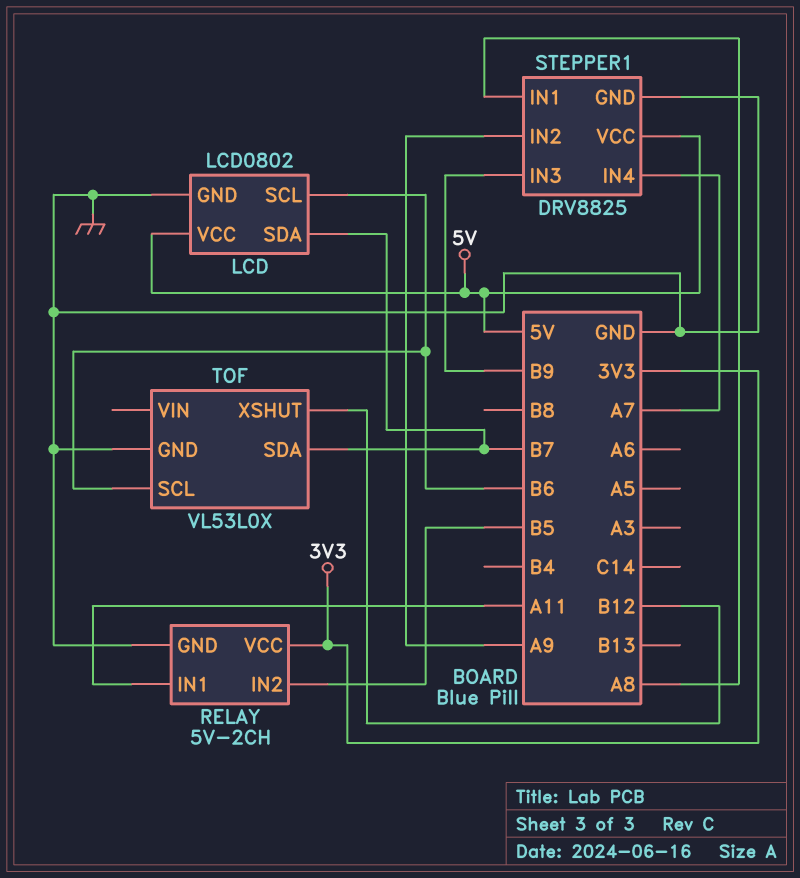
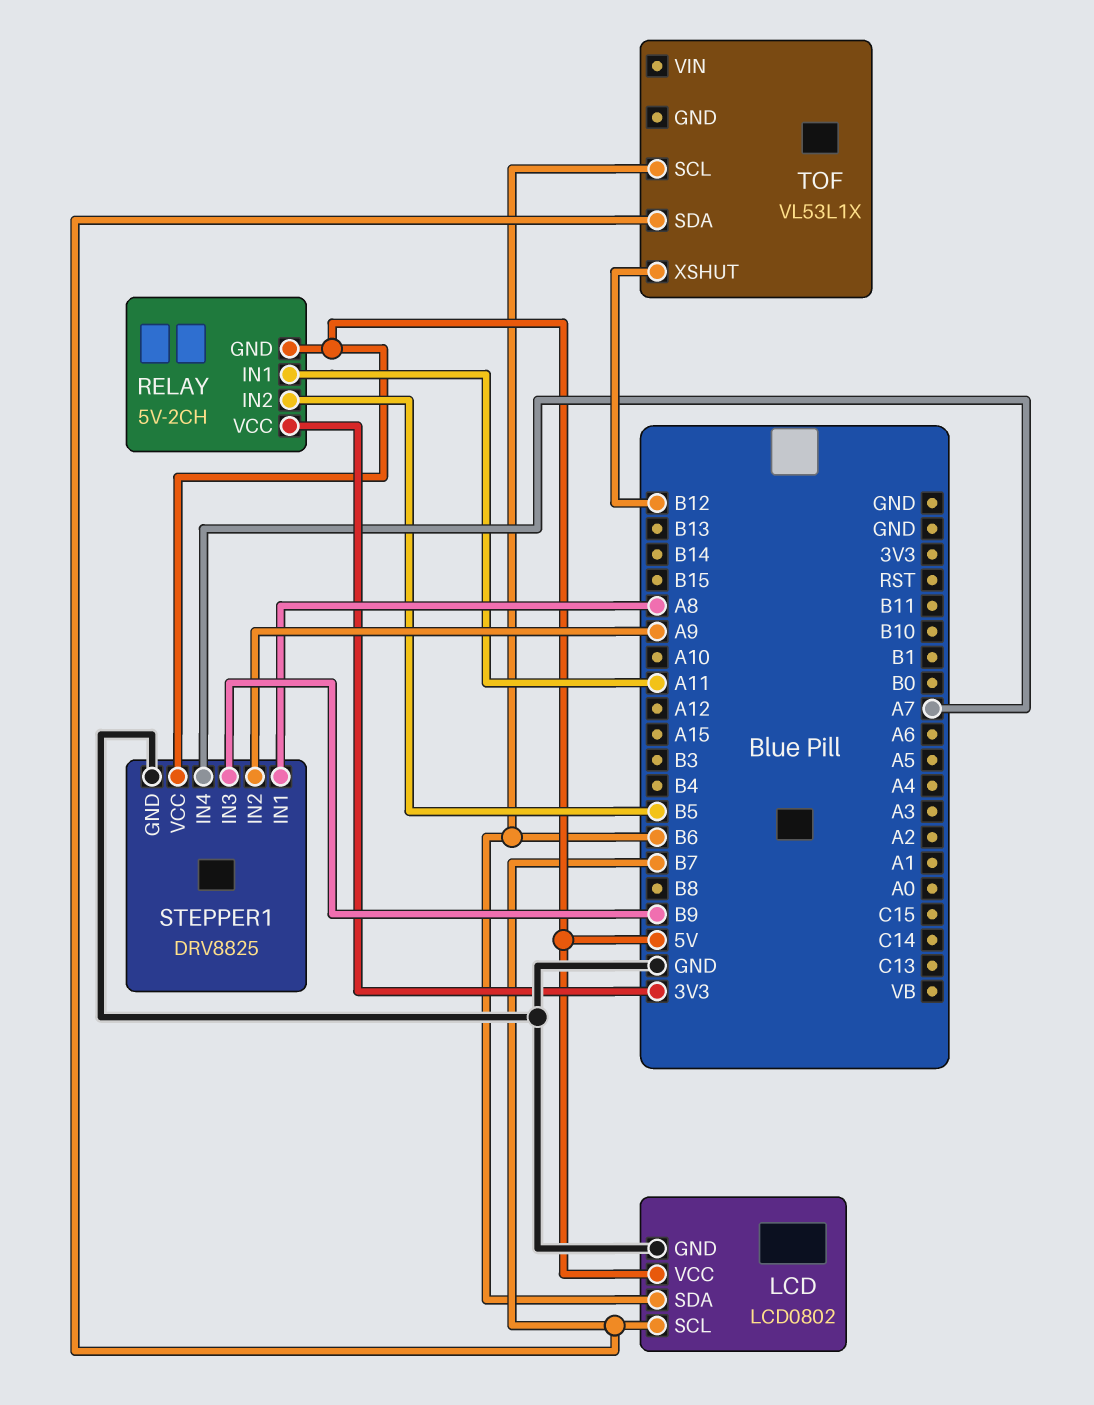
LCD pin SCL: B6 -> B7
LCD pin SDA: B7 -> B6
RELAY pin GND: GND -> 5V
TOF: VL53L0X -> VL53L1X
TOF pin GND: GND -> none

